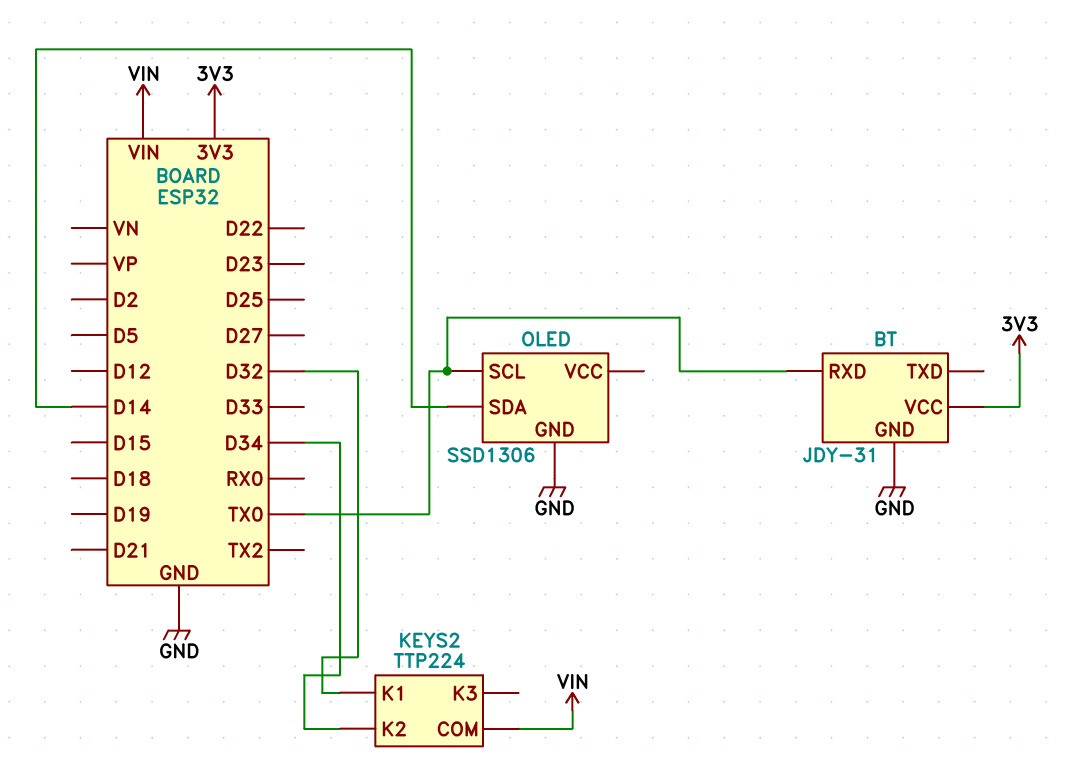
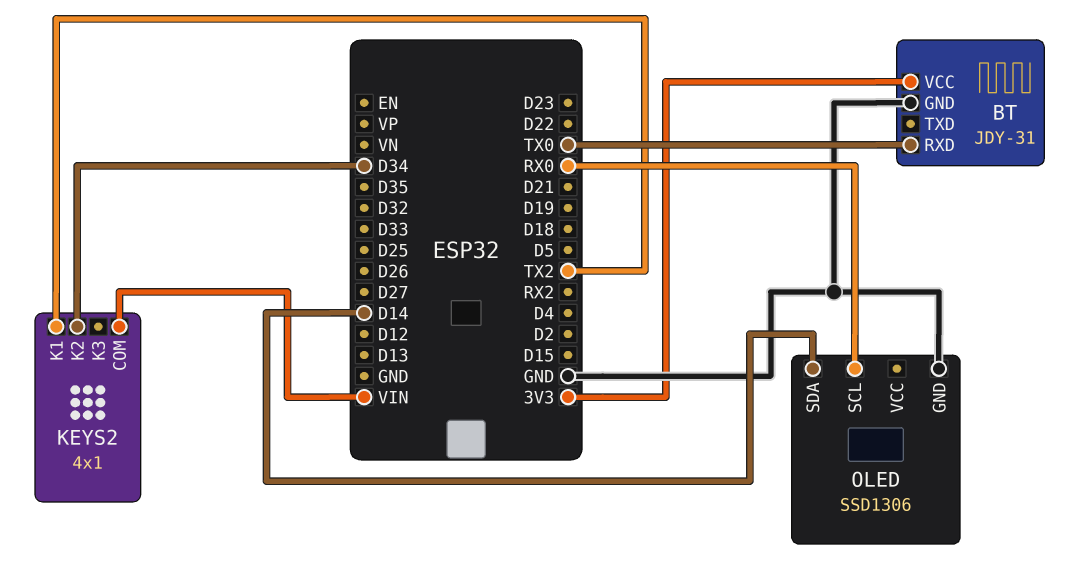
KEYS2: TTP224 -> 4x1
KEYS2 pin K1: D32 -> TX2
OLED pin SCL: TX0 -> RX0

